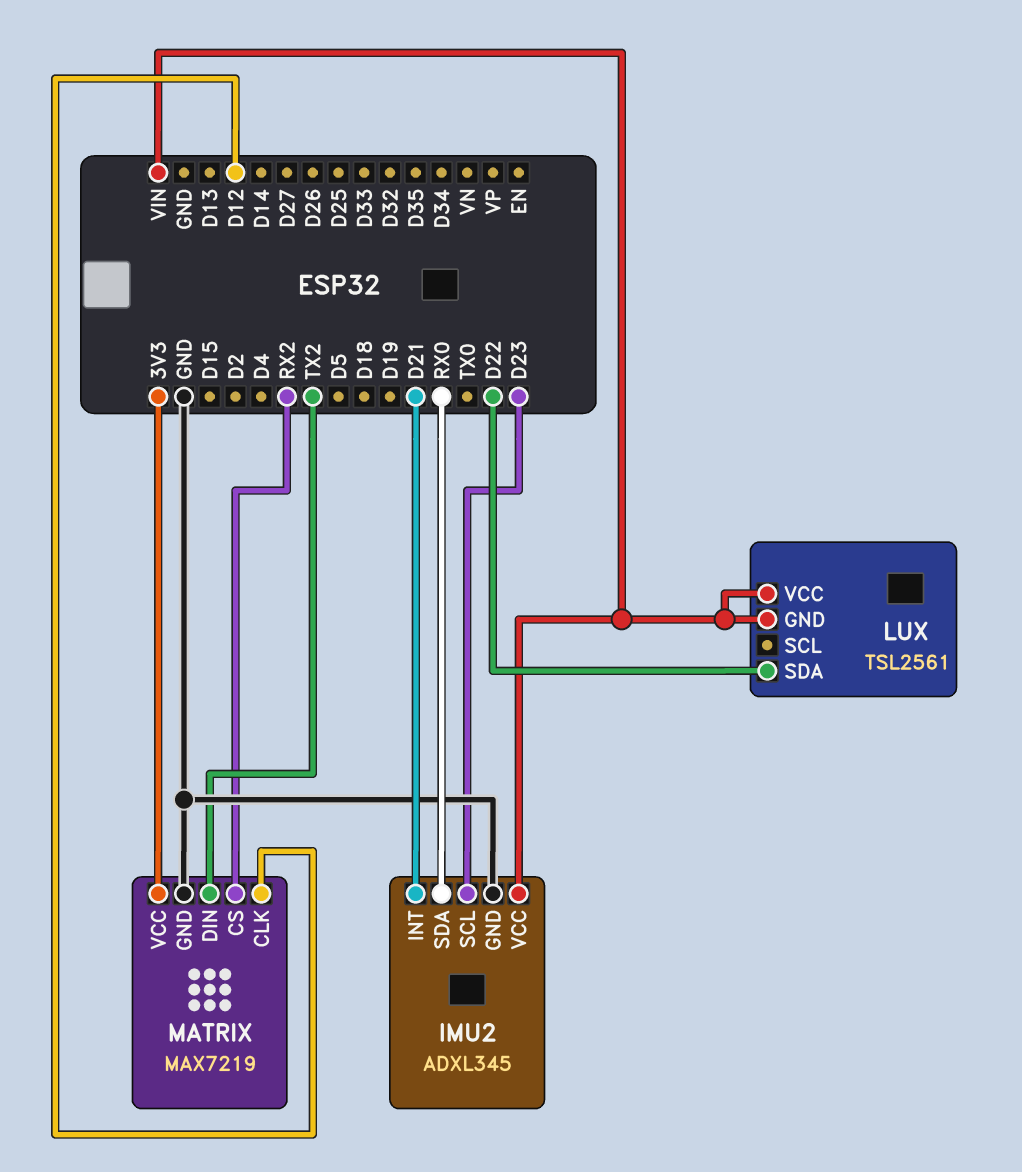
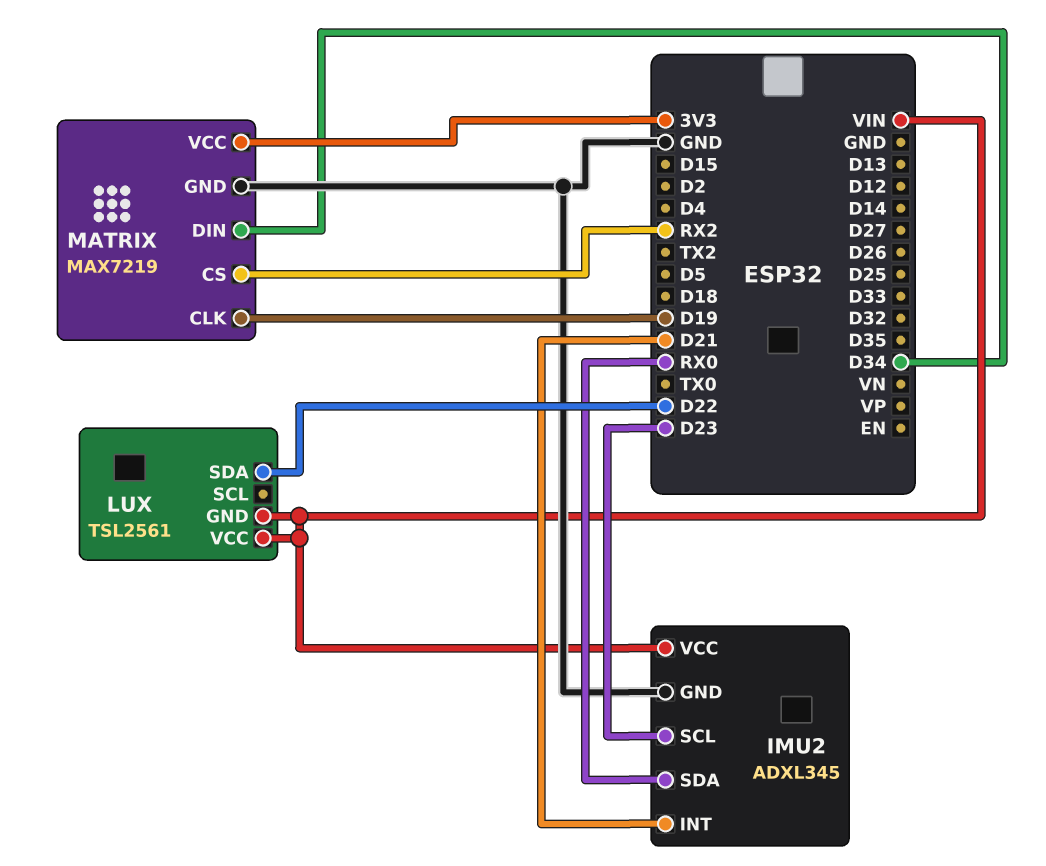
MATRIX pin CLK: D12 -> D19
MATRIX pin DIN: TX2 -> D34

